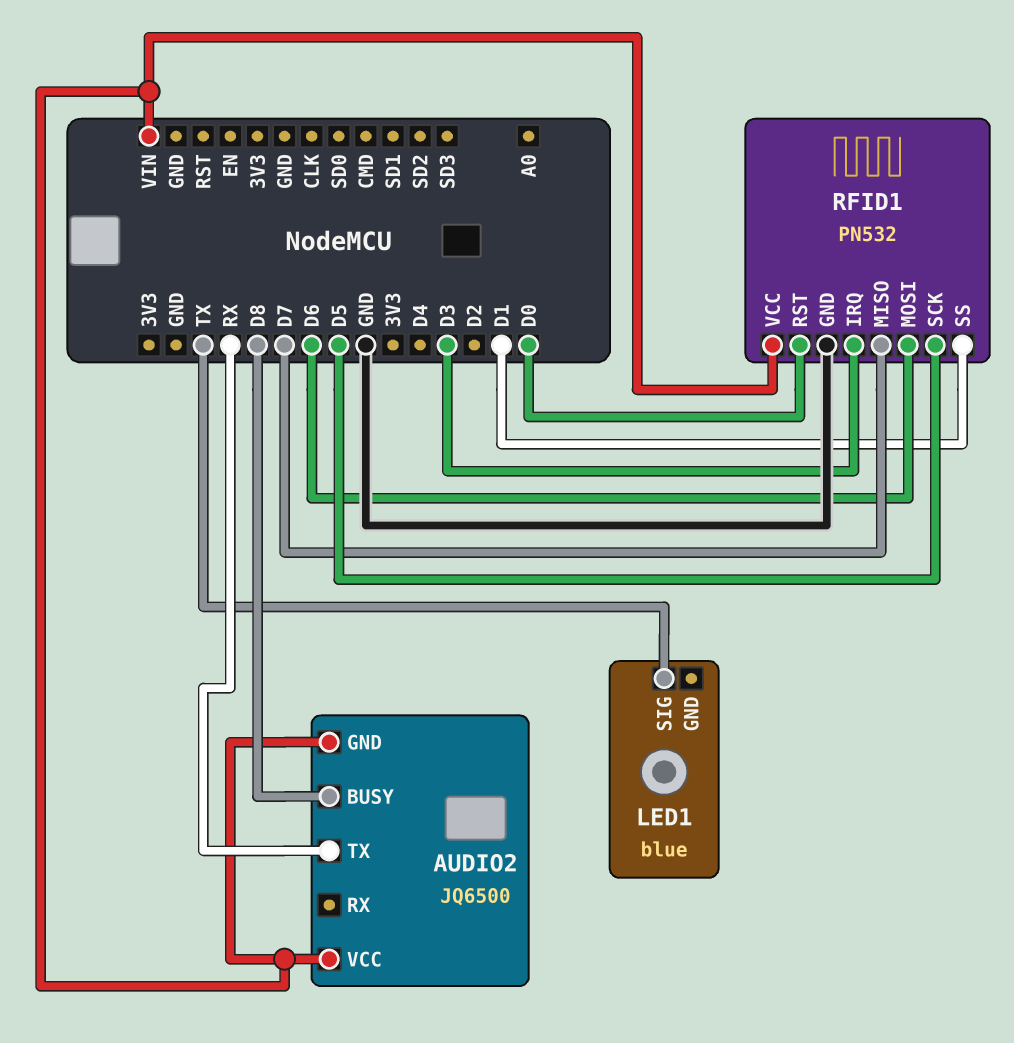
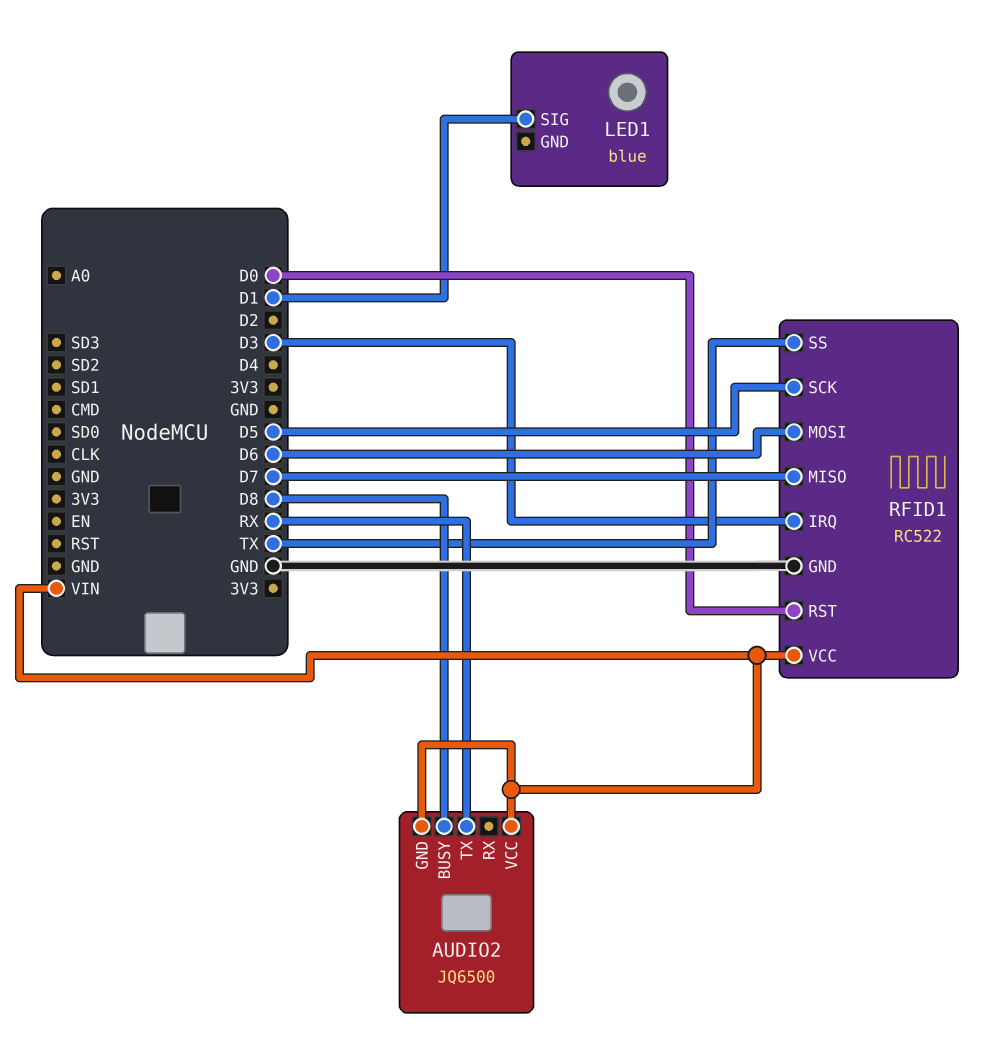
LED1 pin SIG: TX -> D1
RFID1: PN532 -> RC522
RFID1 pin SS: D1 -> TX

